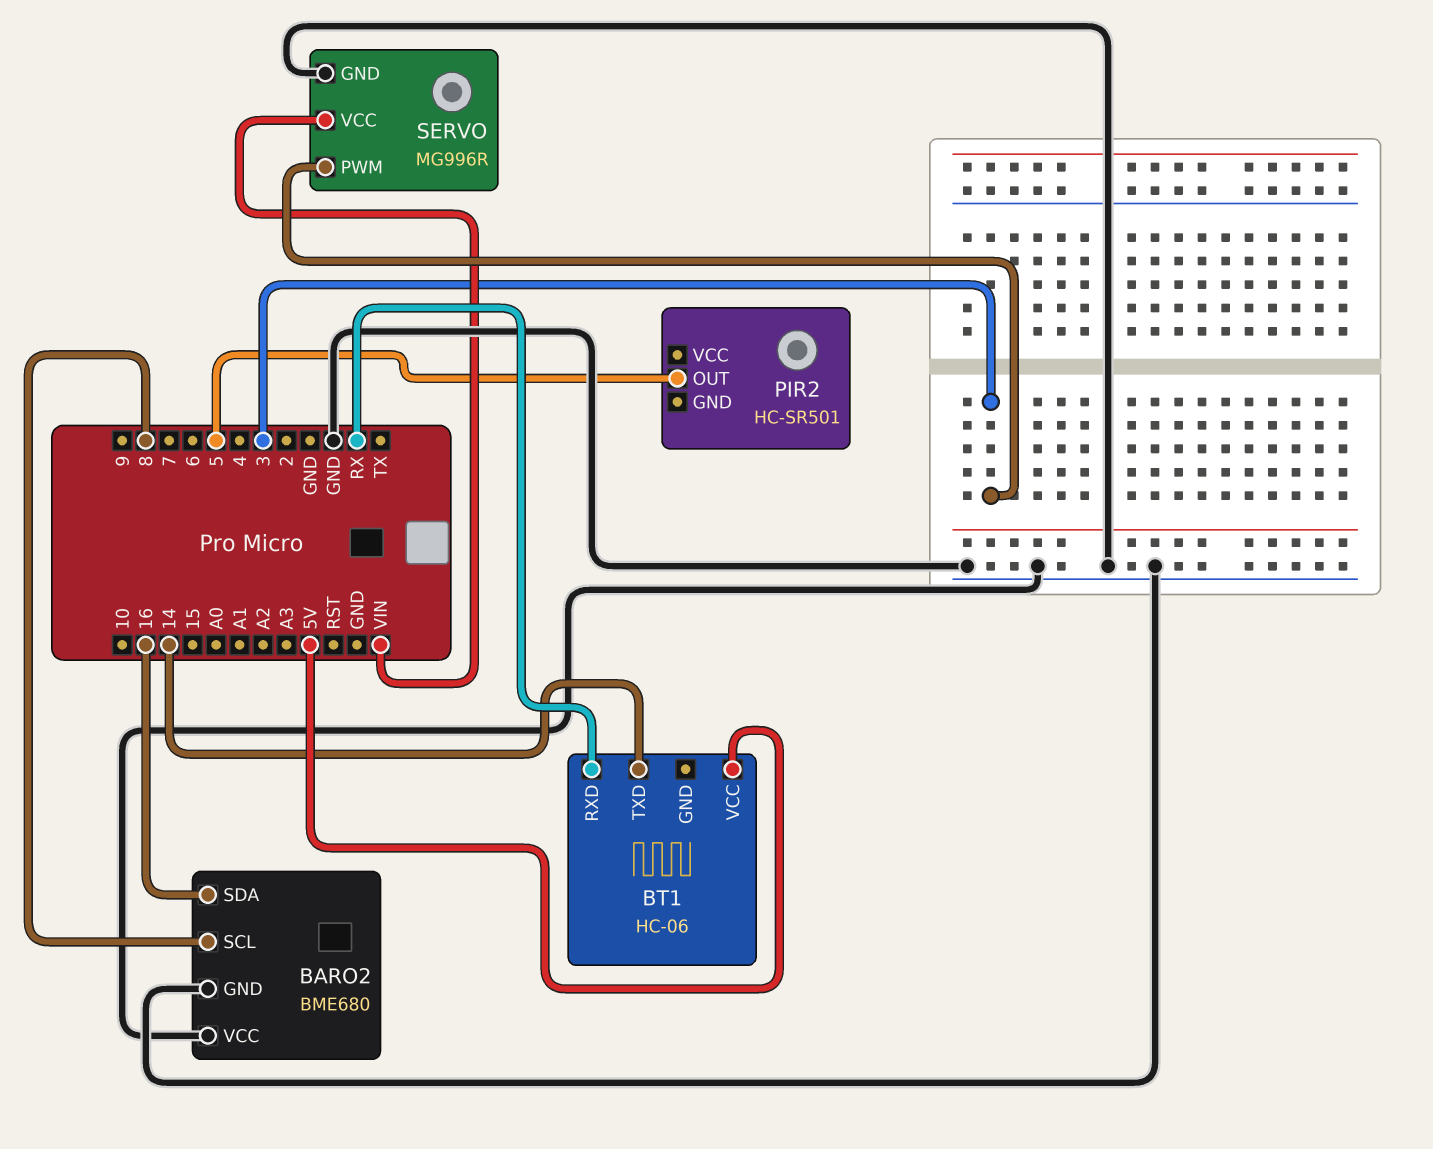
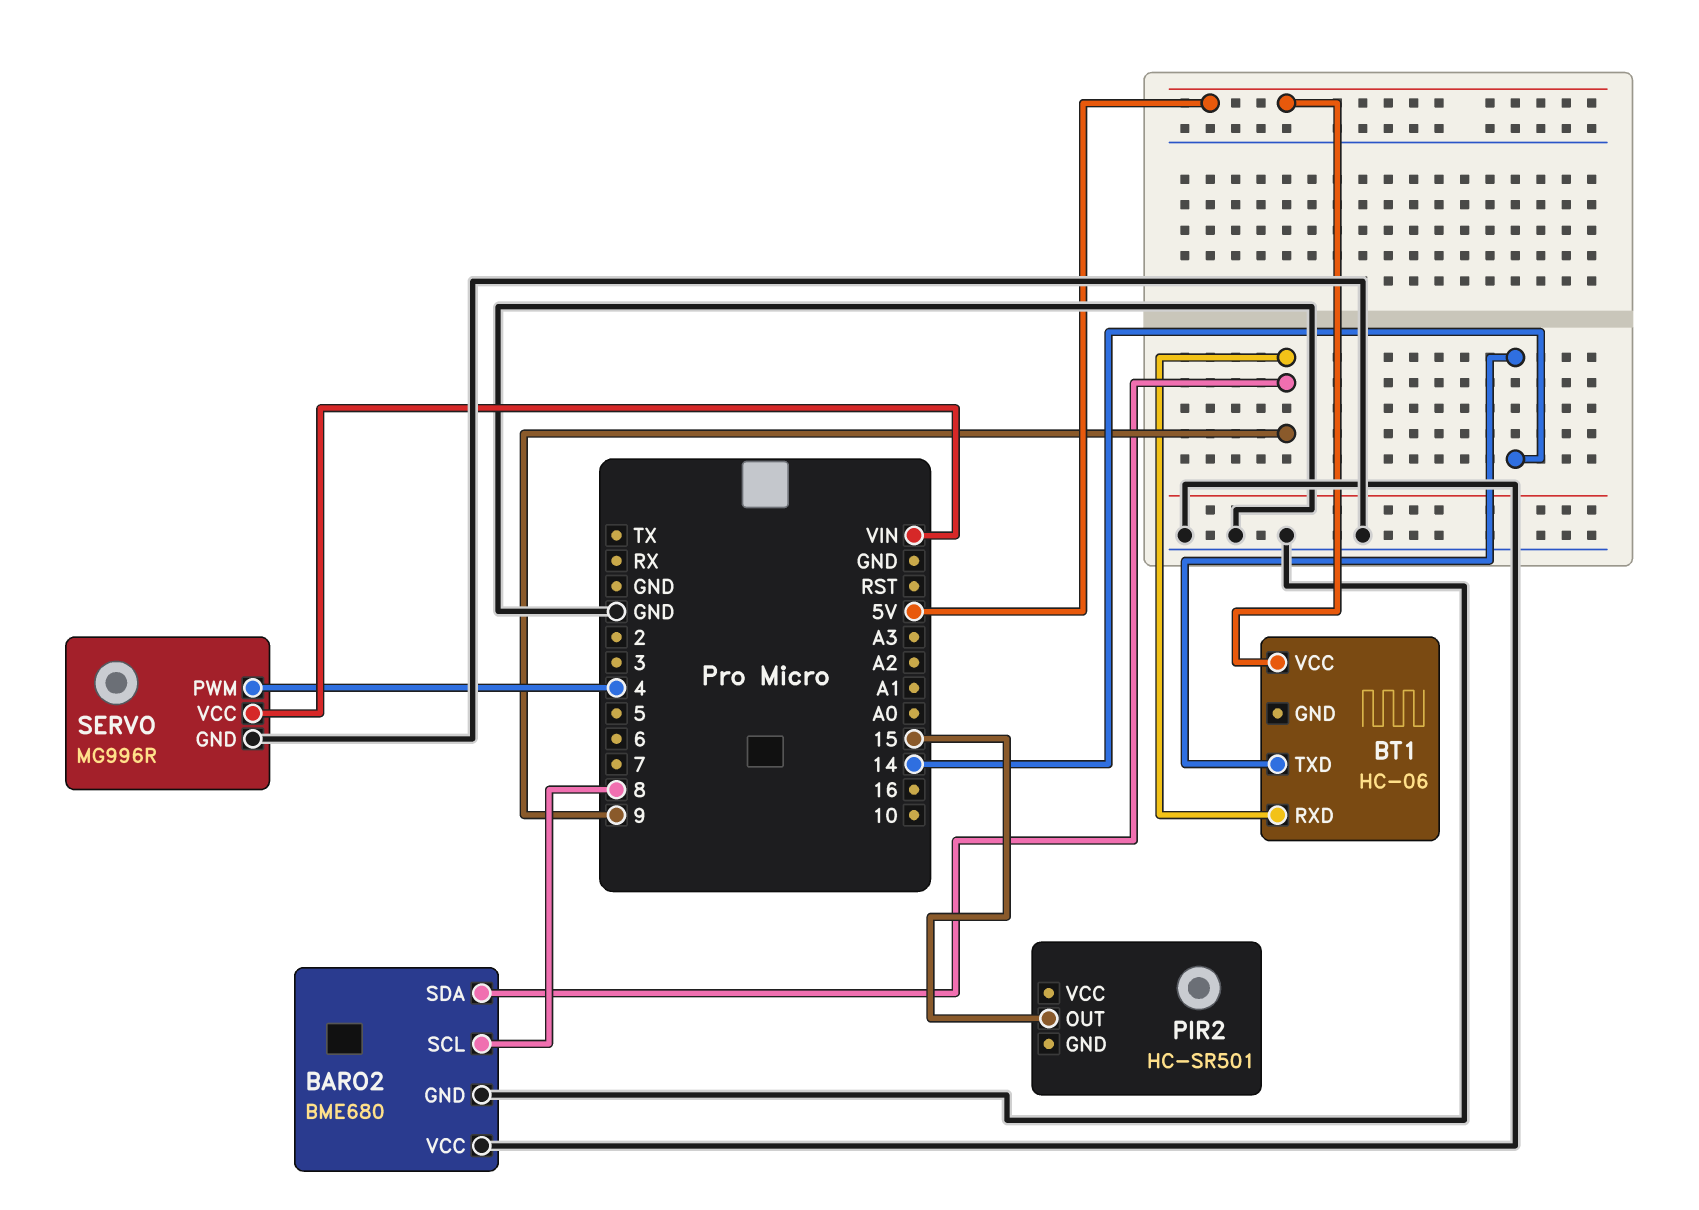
BARO2 pin SDA: 16 -> 9
BT1 pin RXD: RX -> 9
PIR2 pin OUT: 5 -> 15
SERVO pin PWM: 3 -> 4

